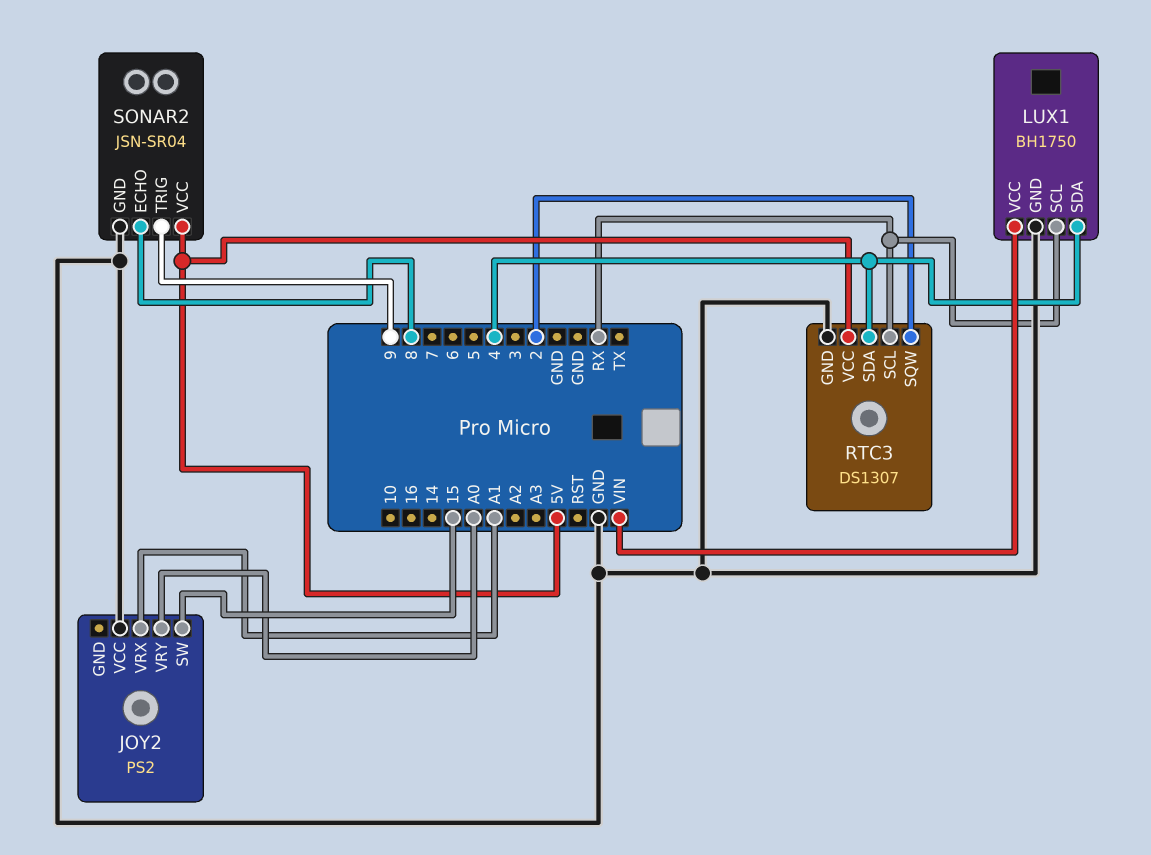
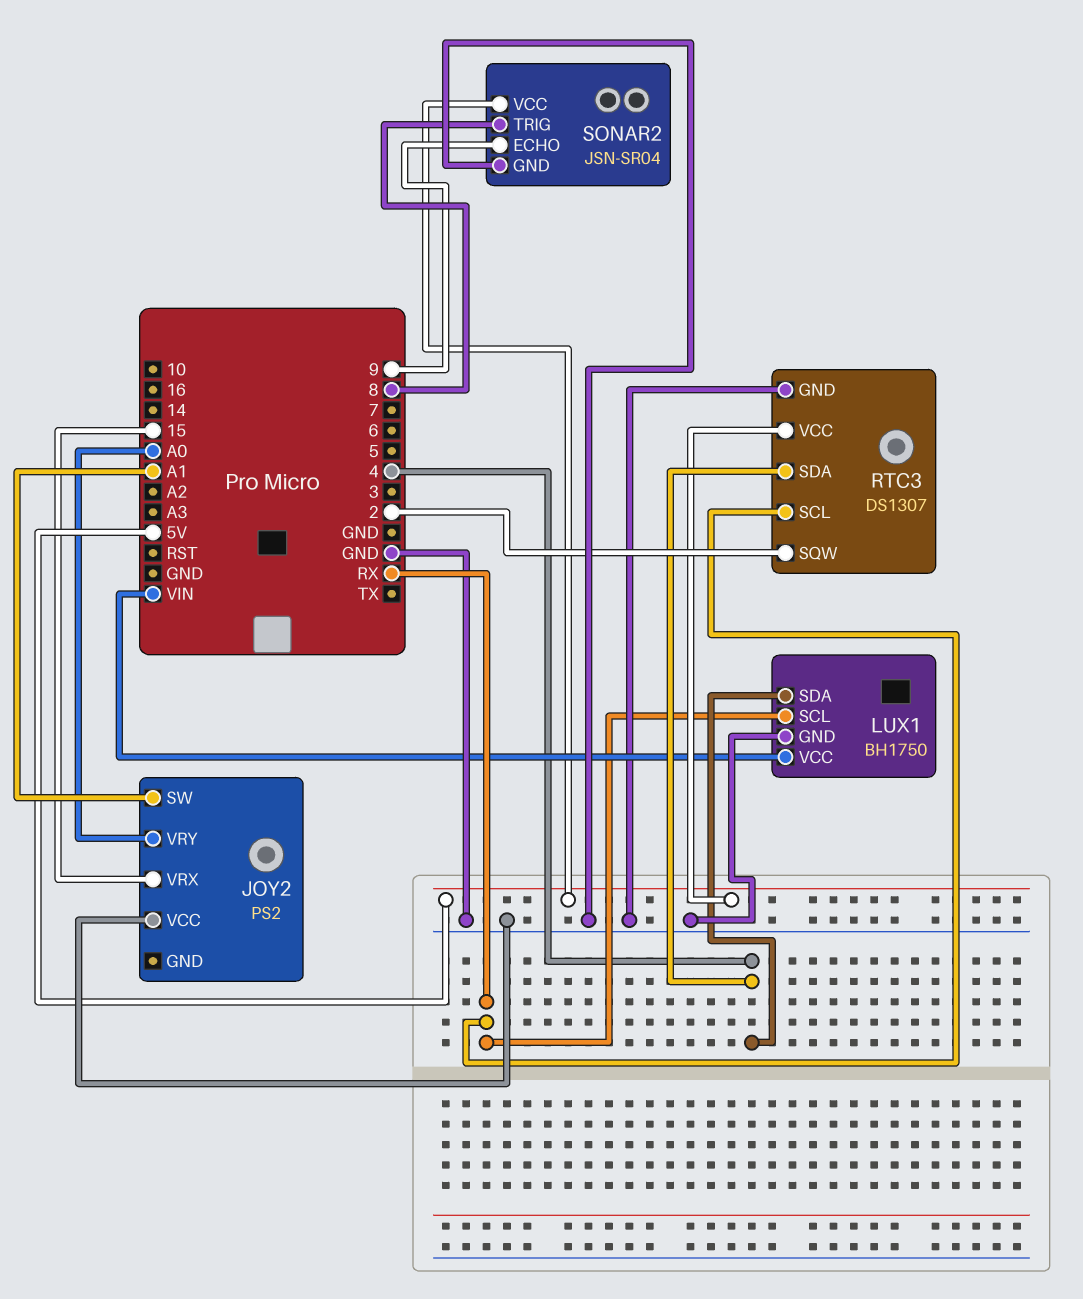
JOY2 pin SW: 15 -> A1
JOY2 pin VRX: A1 -> 15
SONAR2 pin ECHO: 8 -> 9
SONAR2 pin TRIG: 9 -> 8

